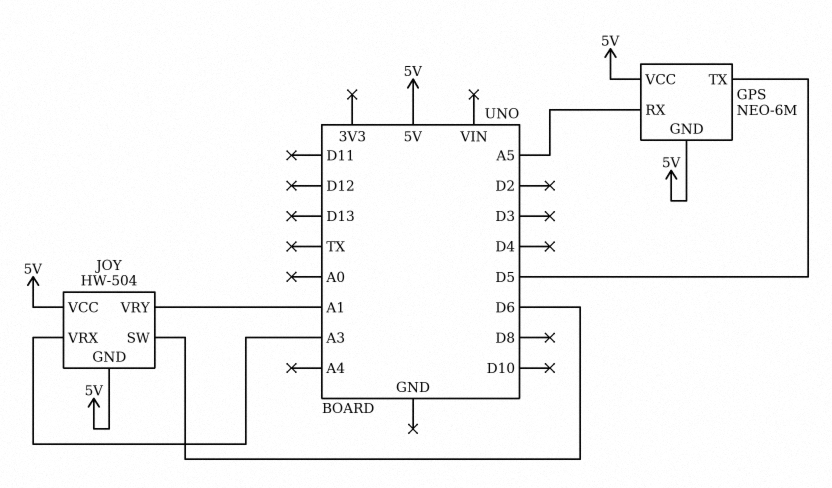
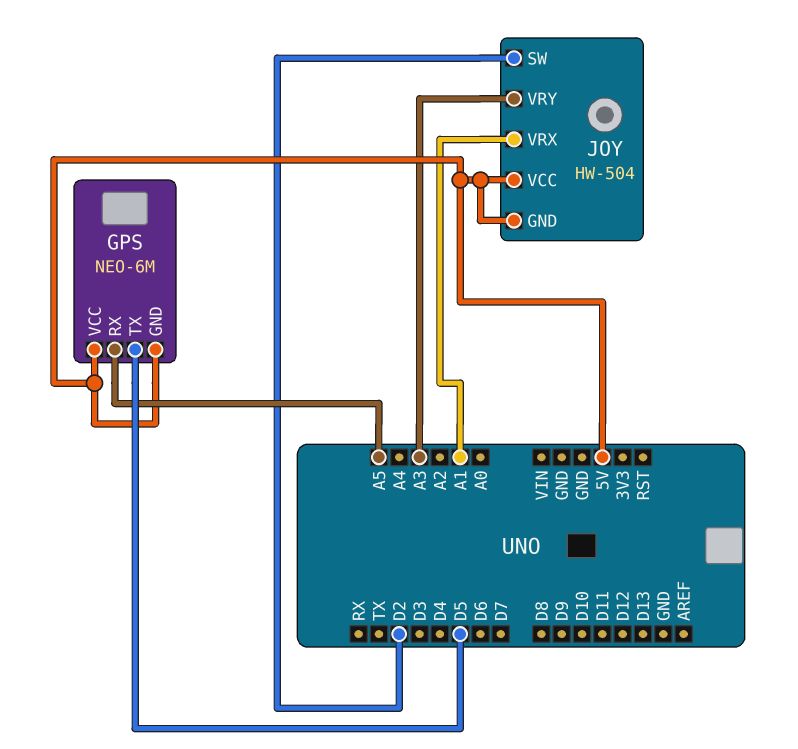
JOY pin SW: D6 -> D2
JOY pin VRX: A3 -> A1
JOY pin VRY: A1 -> A3

